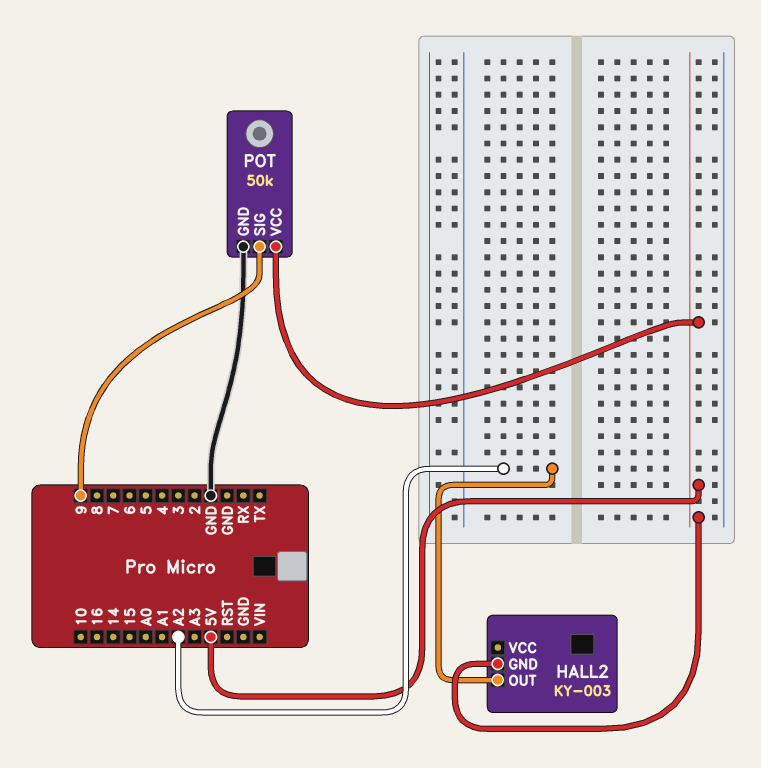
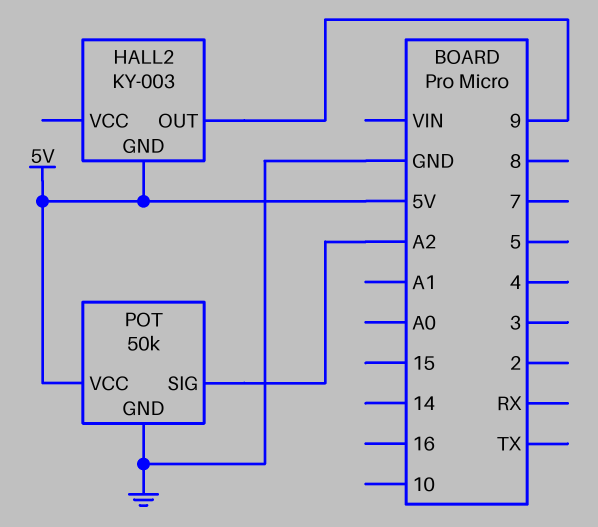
HALL2 pin OUT: A2 -> 9
POT pin SIG: 9 -> A2

